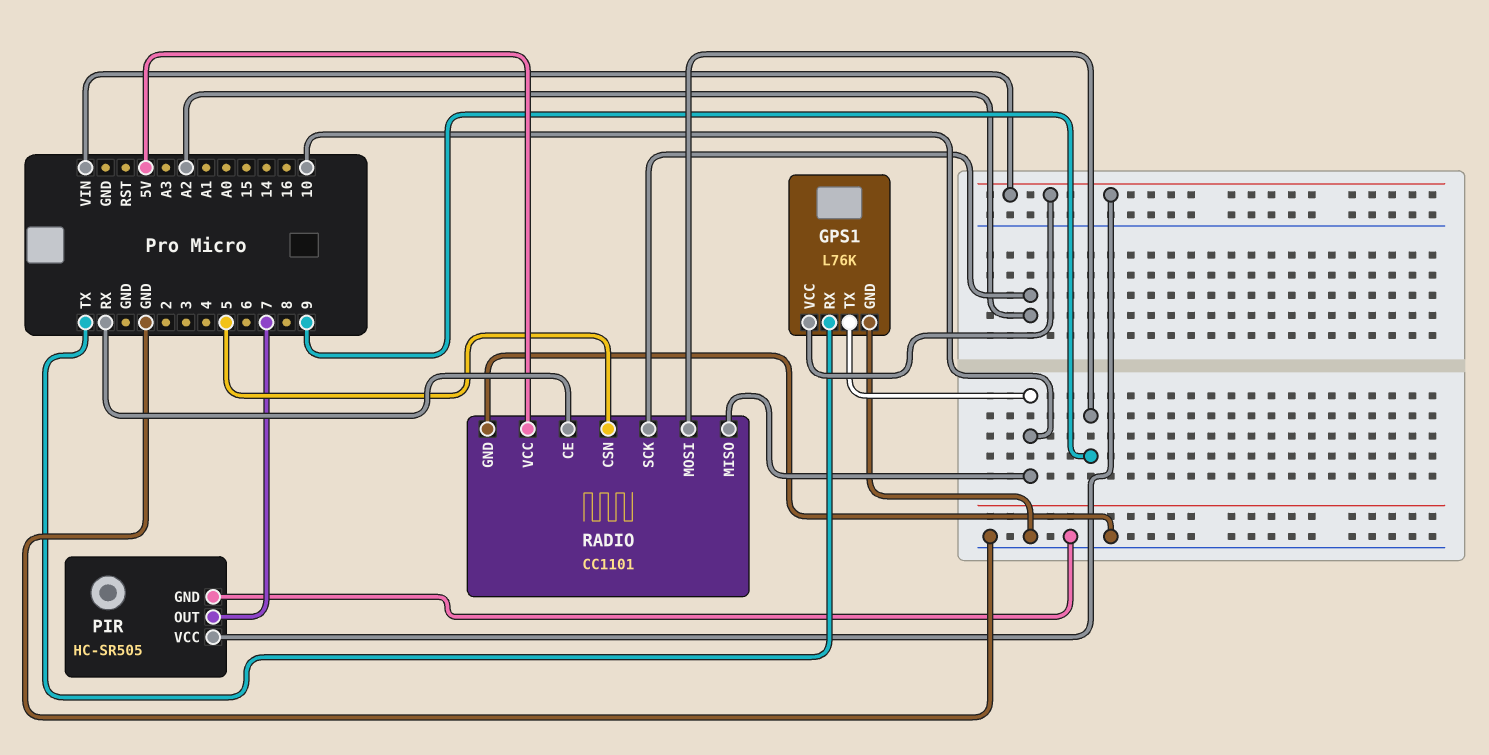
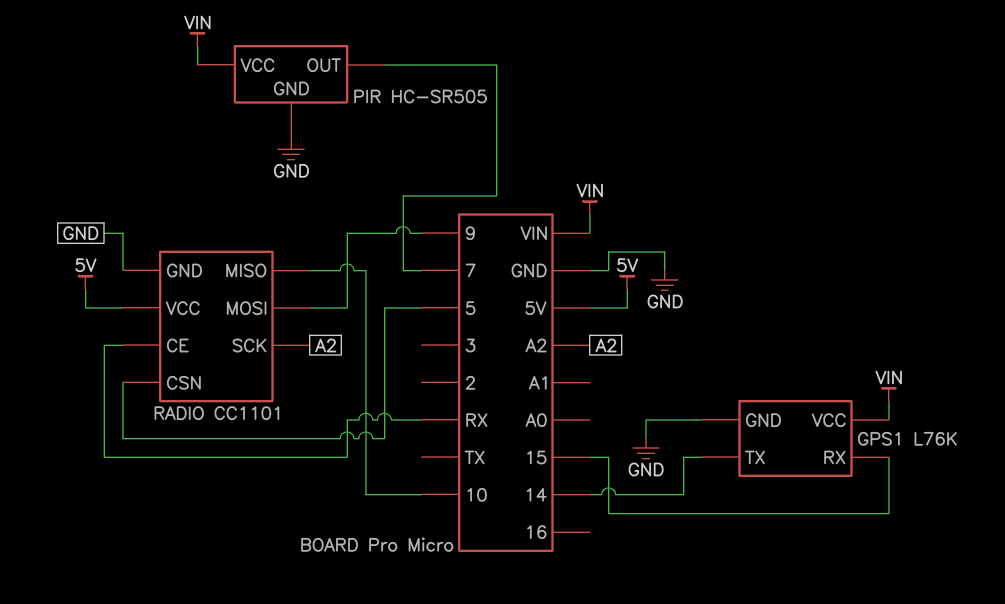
GPS1 pin RX: TX -> 15
GPS1 pin TX: 10 -> 14

